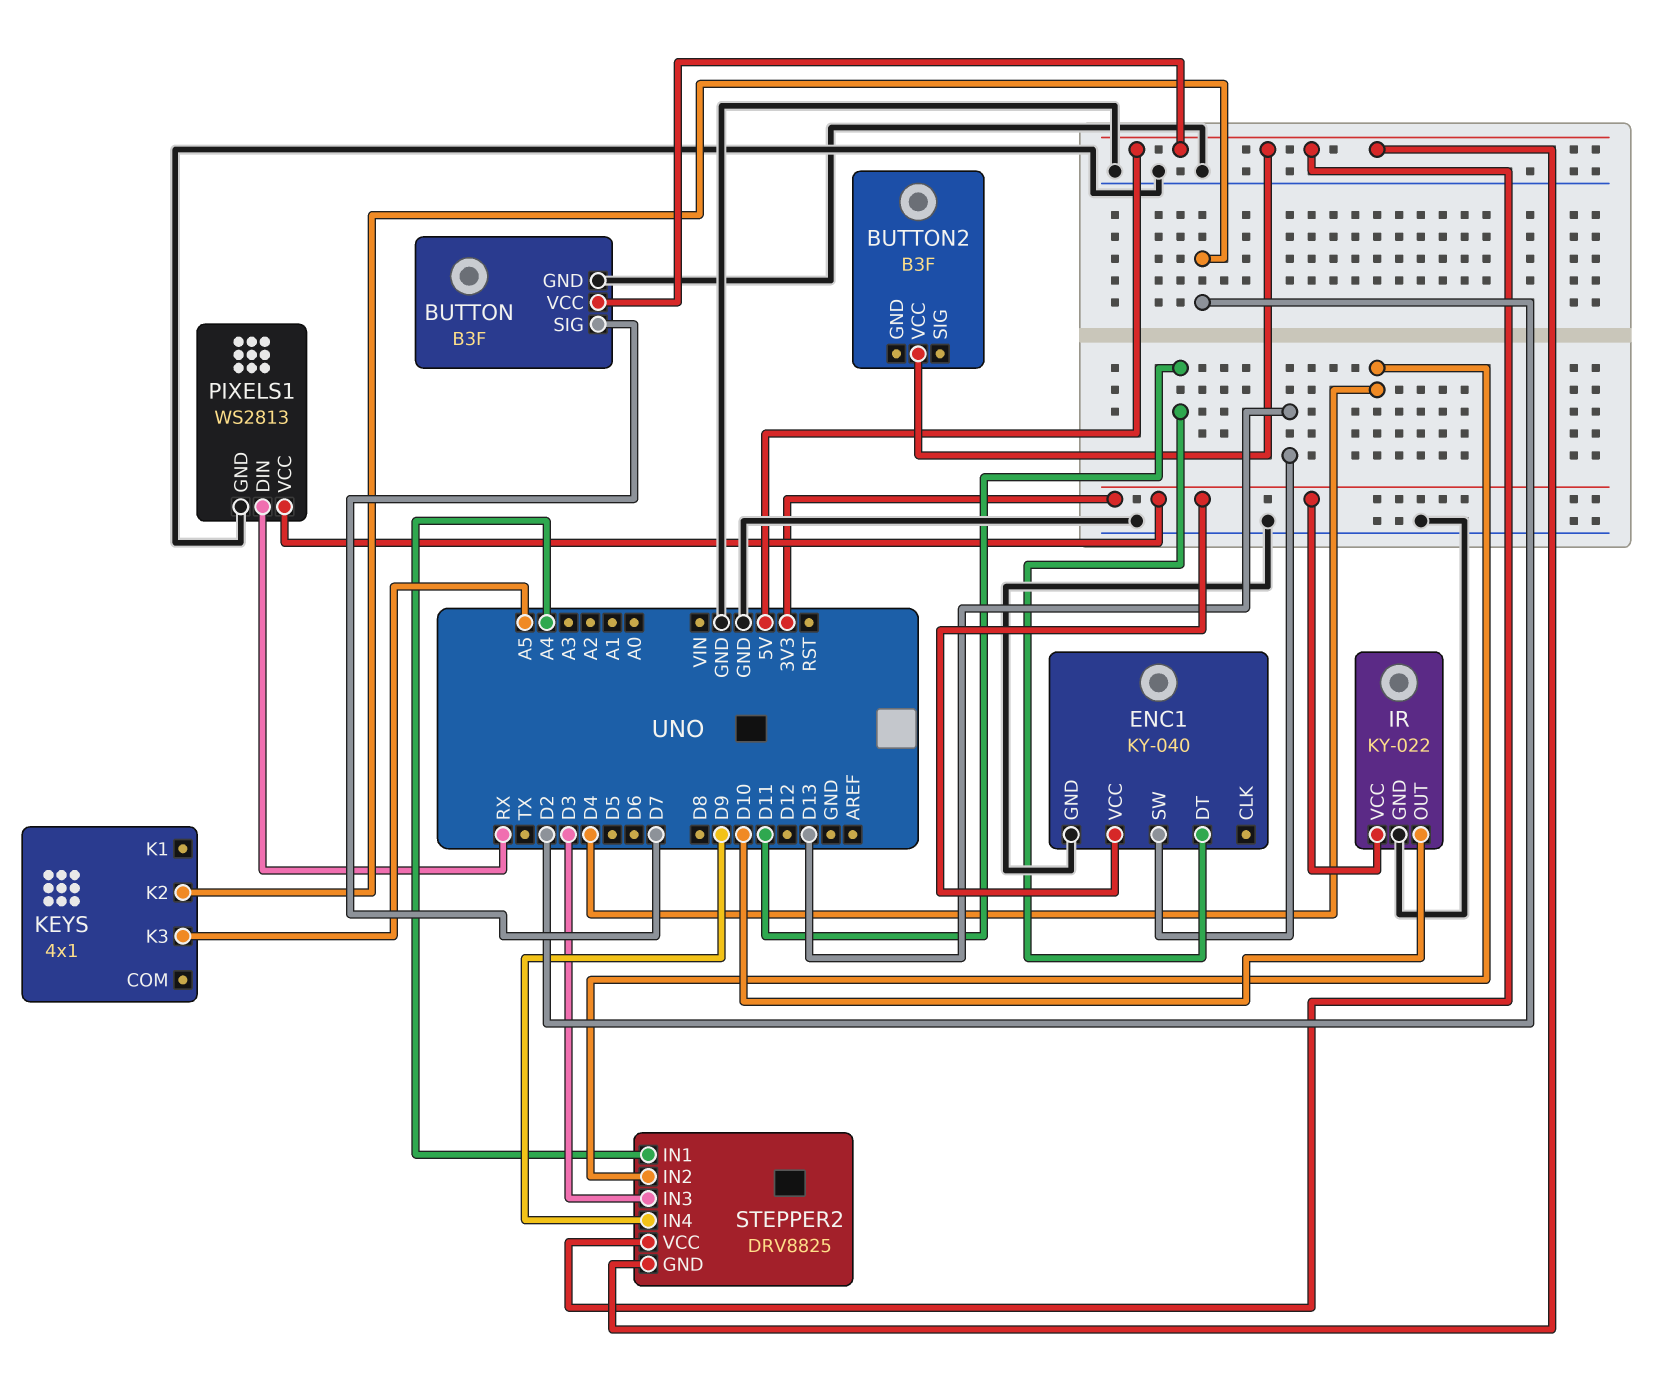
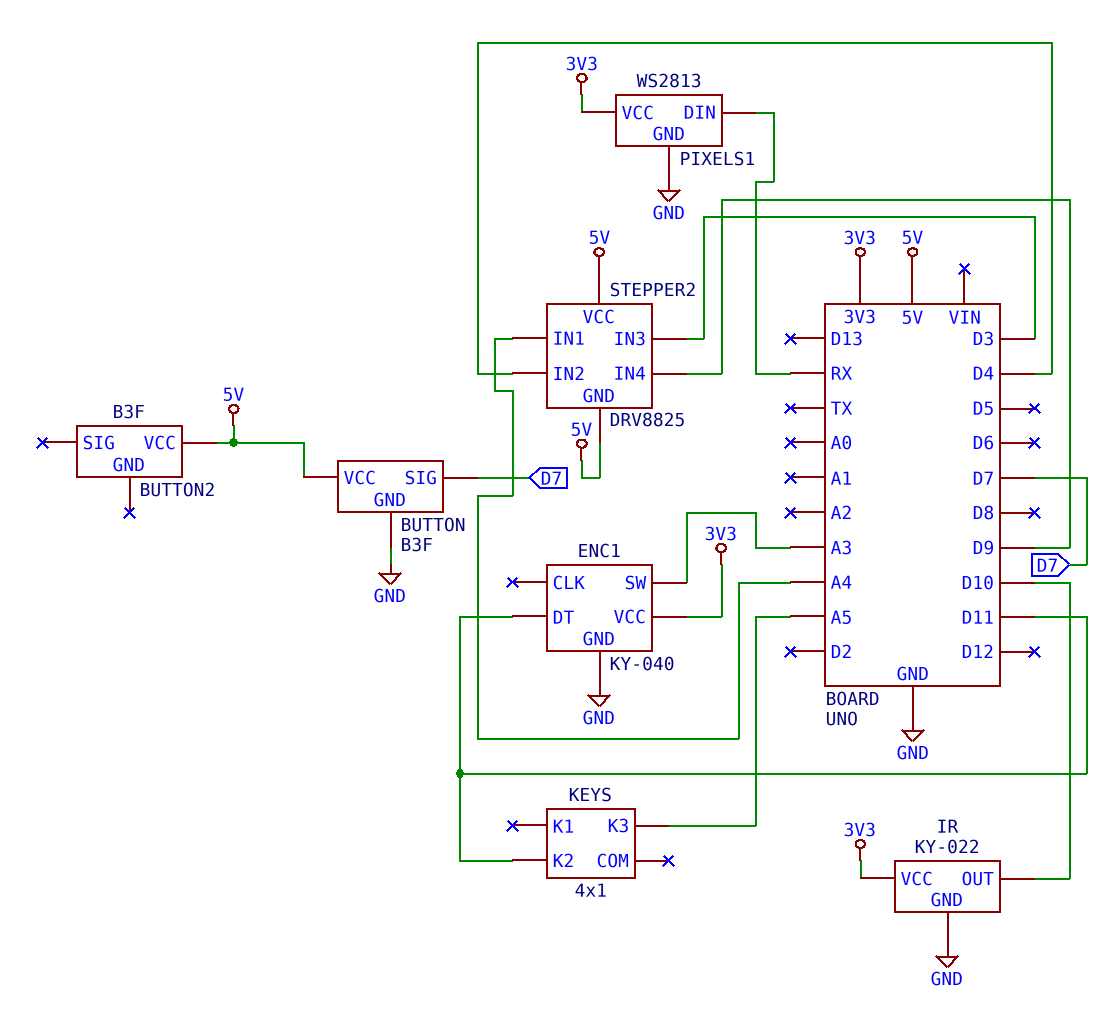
ENC1 pin SW: D13 -> A3
KEYS pin K2: D2 -> D11

